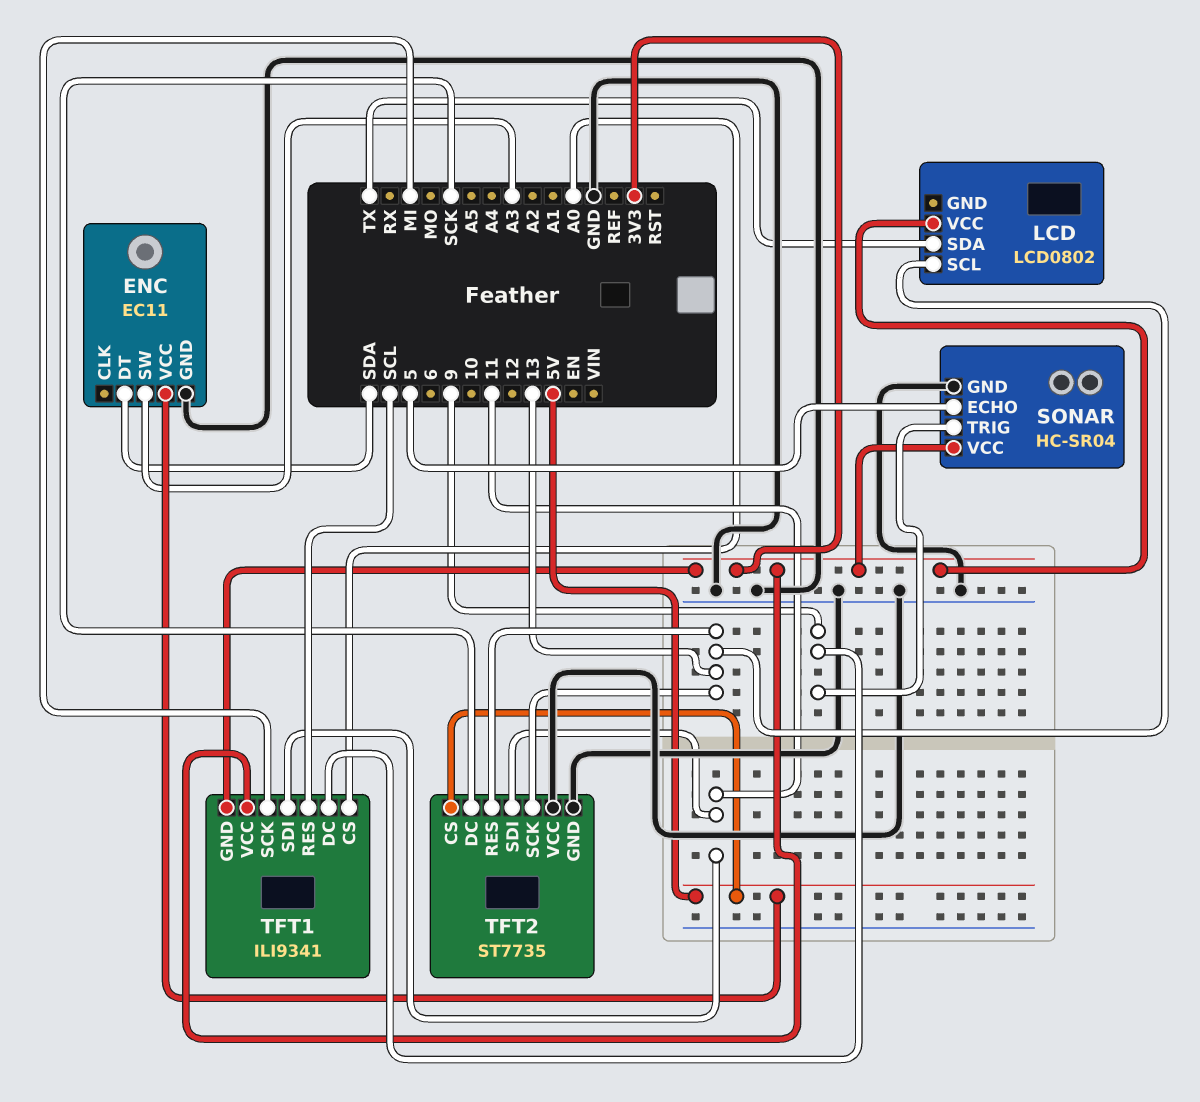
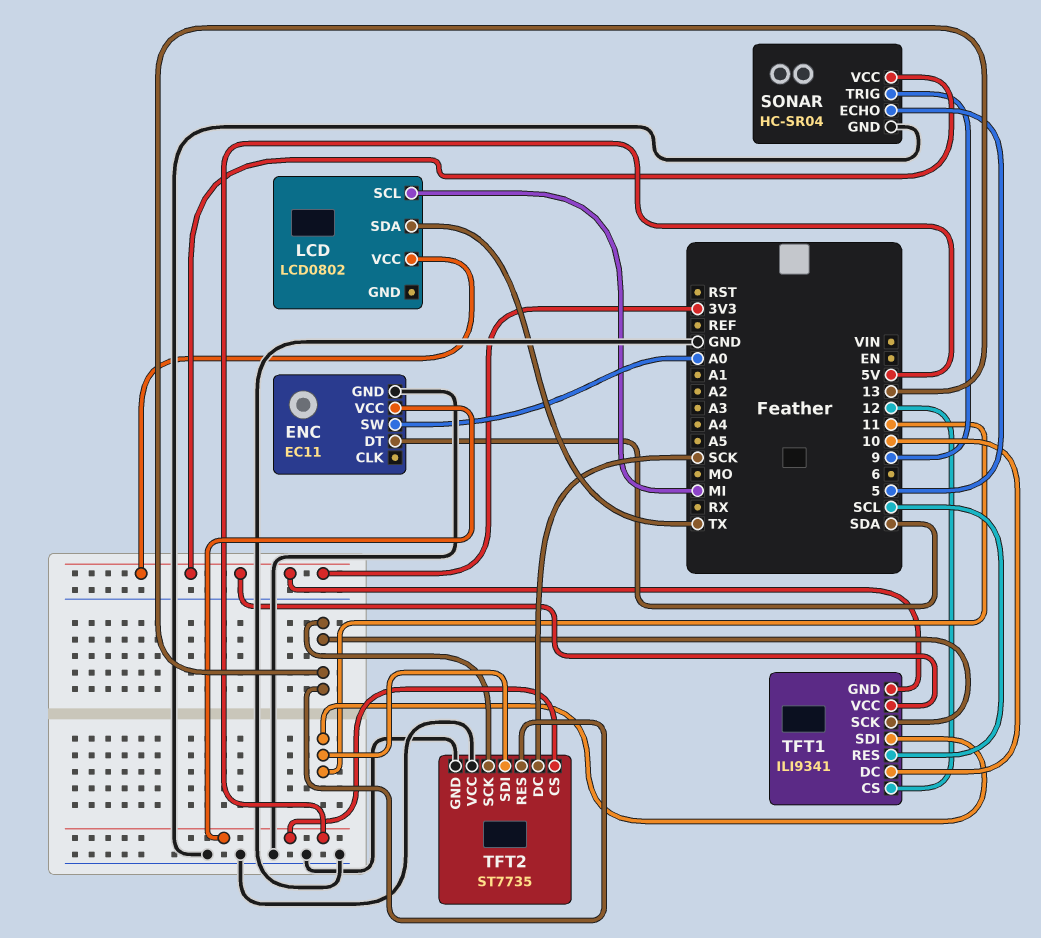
ENC pin SW: A3 -> A0
LCD pin SCL: 13 -> MI
TFT1 pin CS: A0 -> 12
TFT1 pin DC: 9 -> 10
TFT1 pin SCK: MI -> 13

